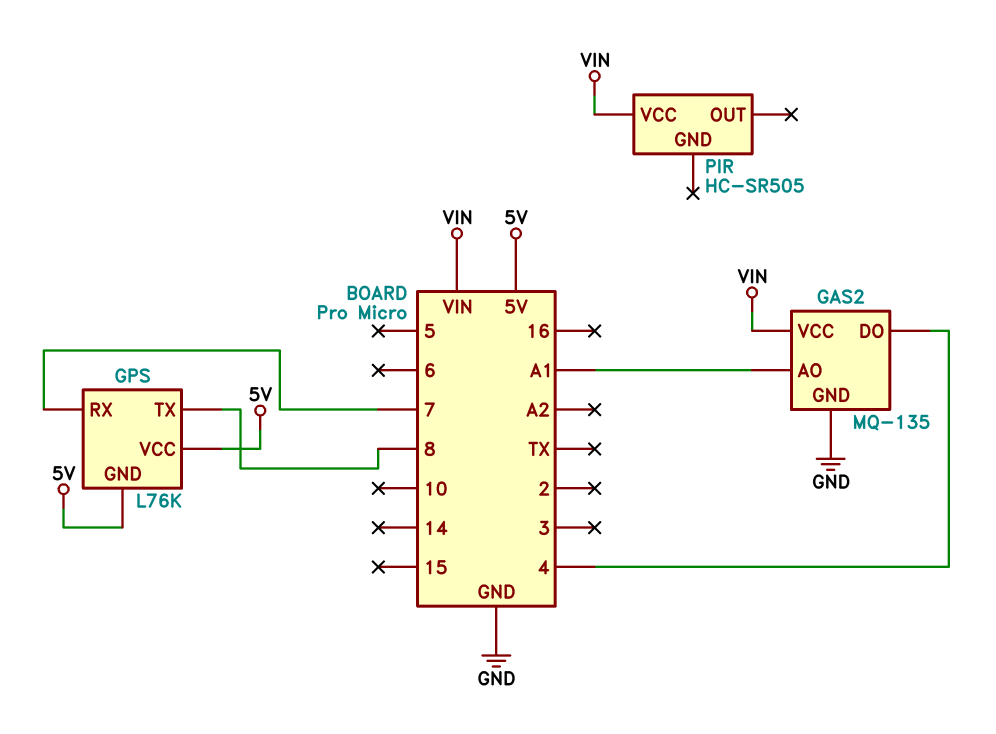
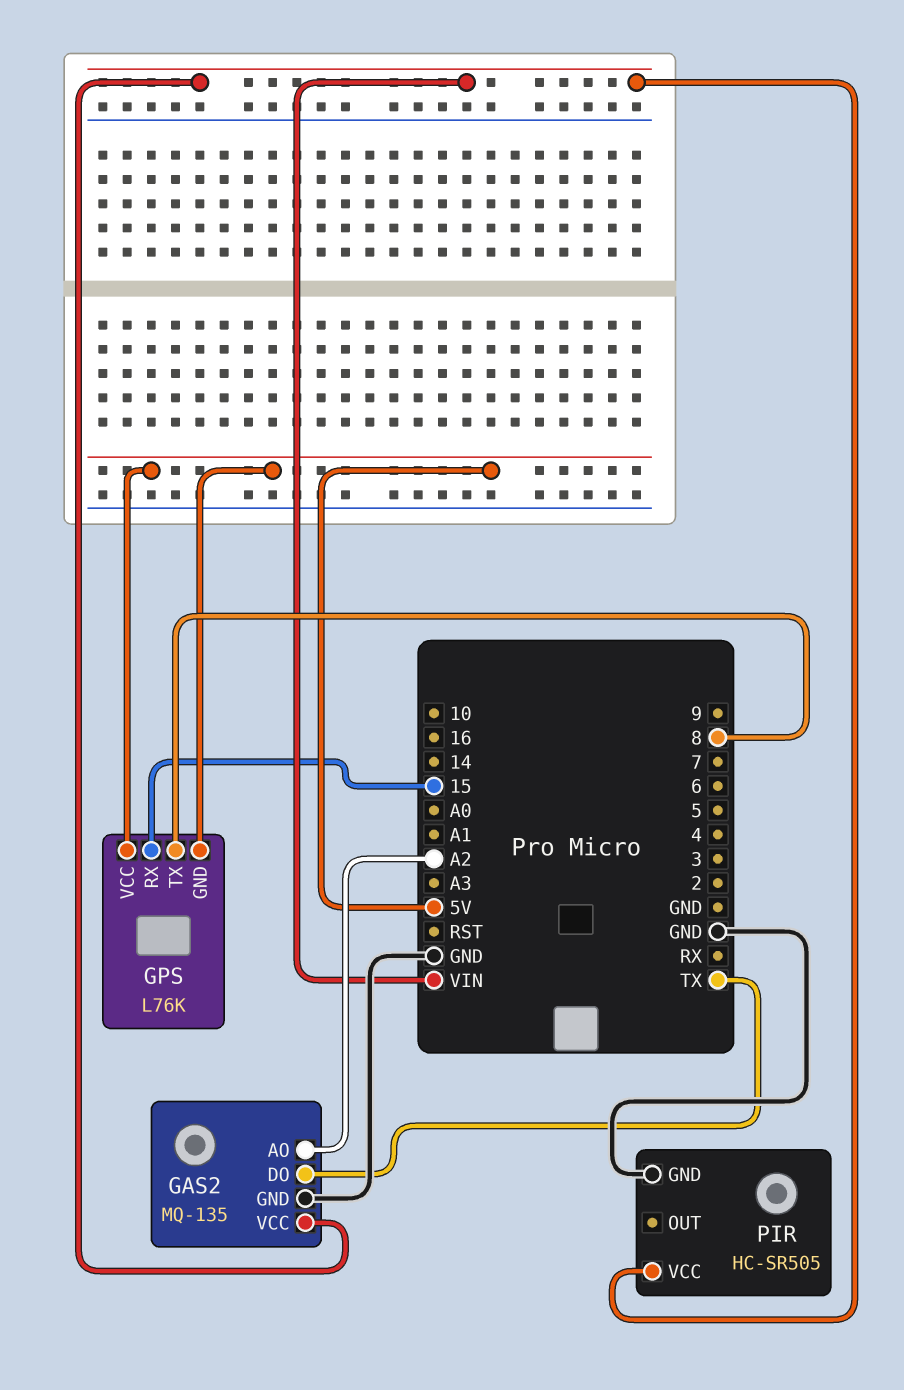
GAS2 pin AO: A1 -> A2
GAS2 pin DO: 4 -> TX
GPS pin RX: 7 -> 15
PIR pin GND: none -> GND

